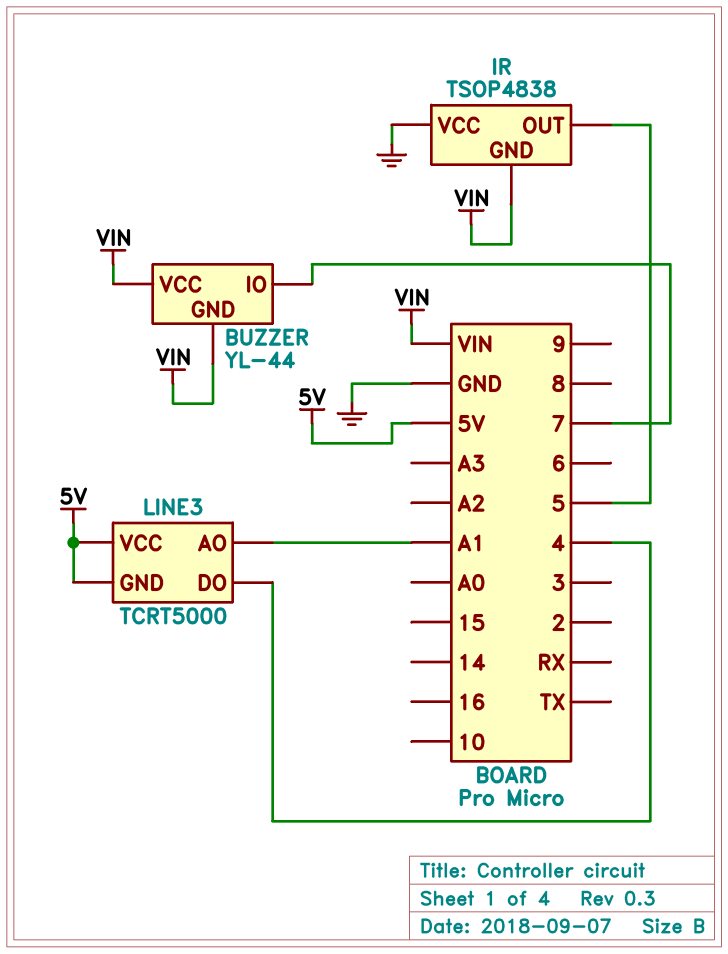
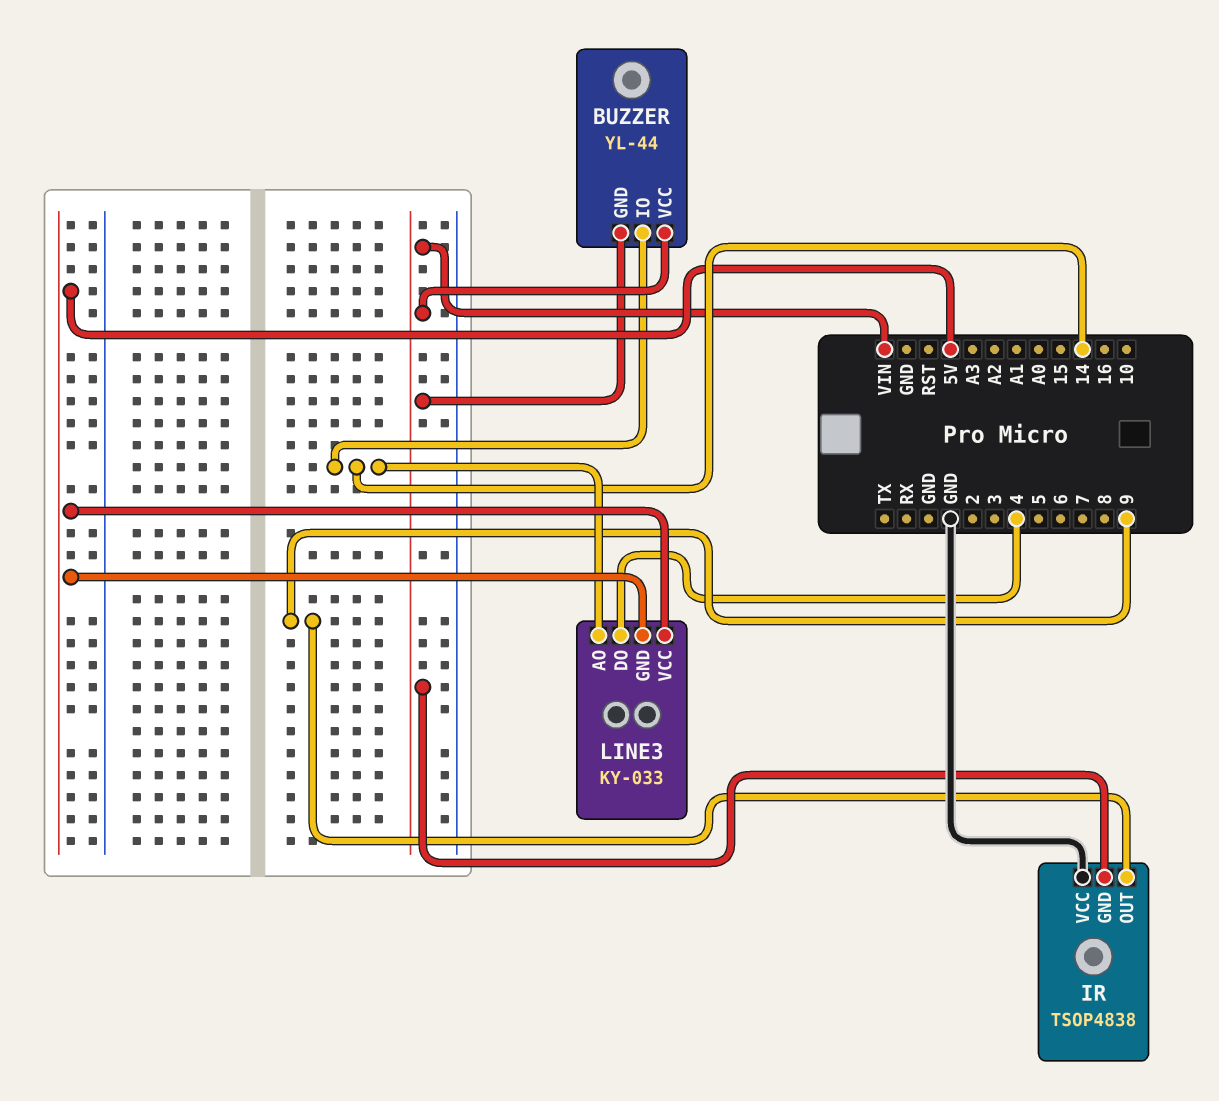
BUZZER pin IO: 7 -> 14
IR pin OUT: 5 -> 9
LINE3: TCRT5000 -> KY-033
LINE3 pin AO: A1 -> 14

